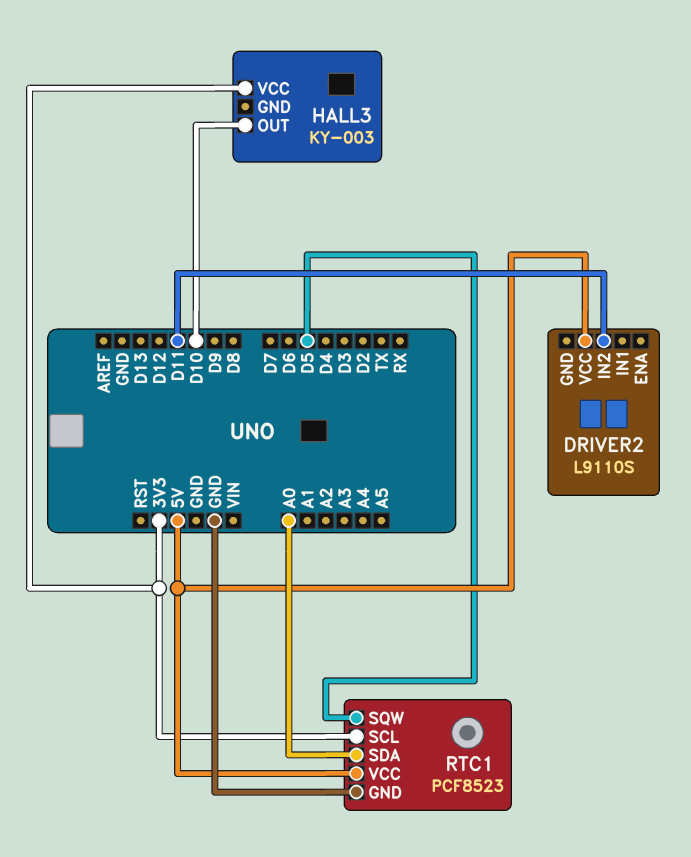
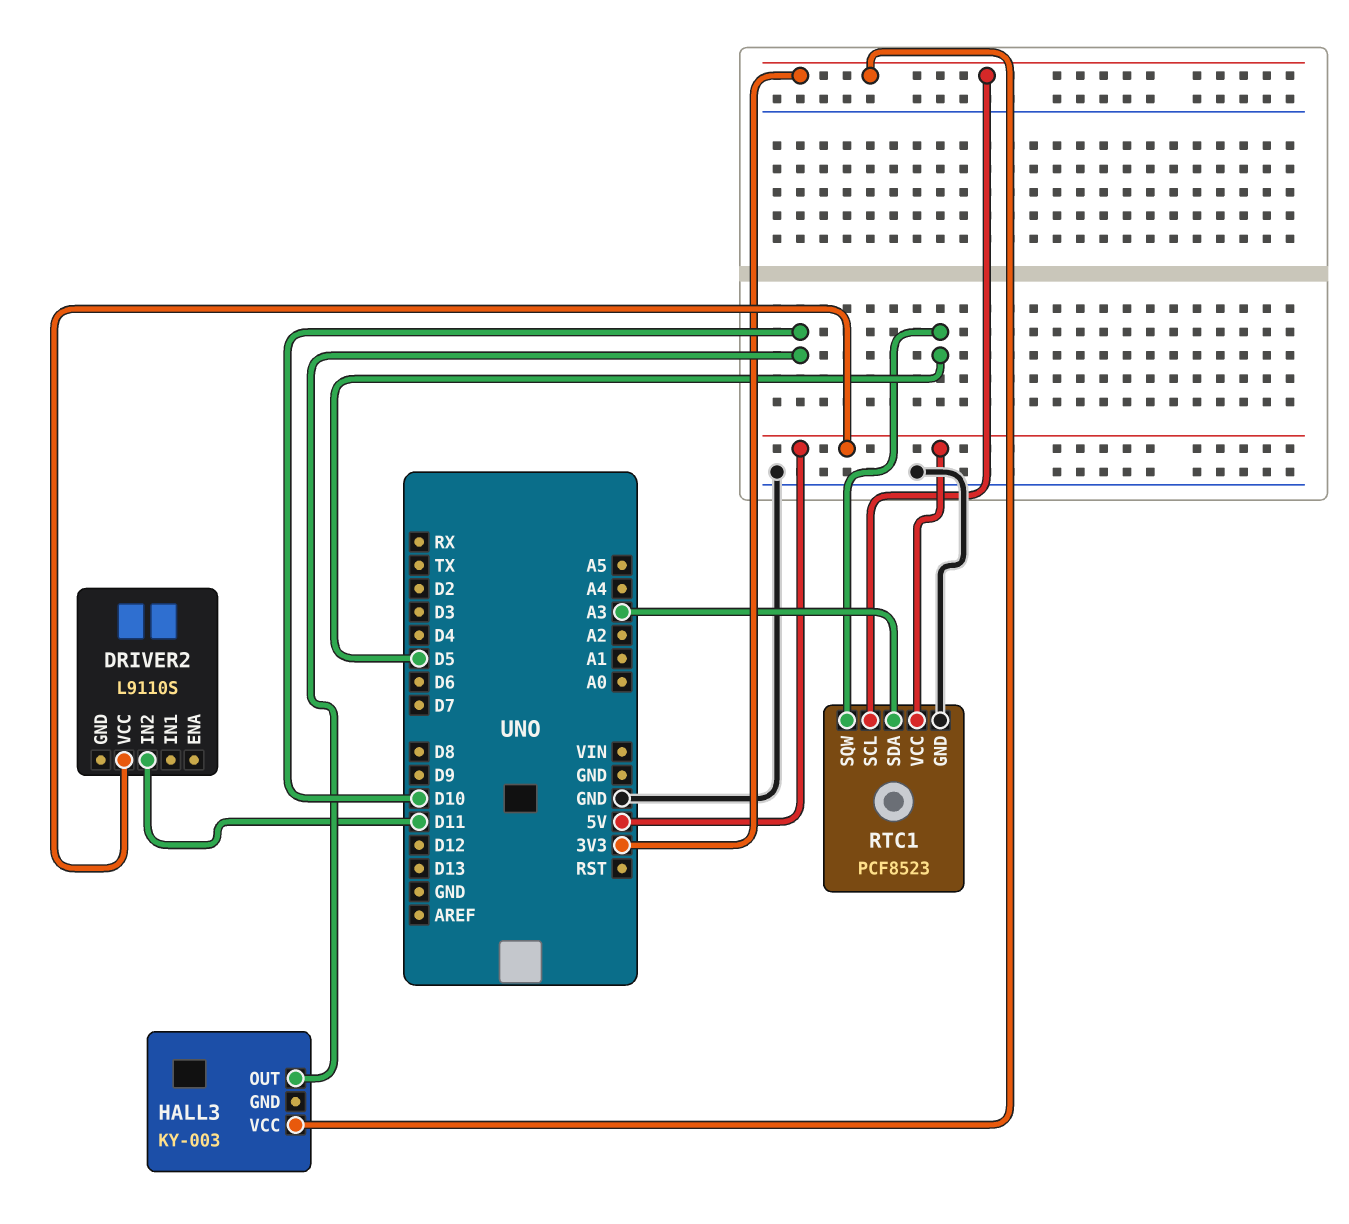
RTC1 pin SDA: A0 -> A3

